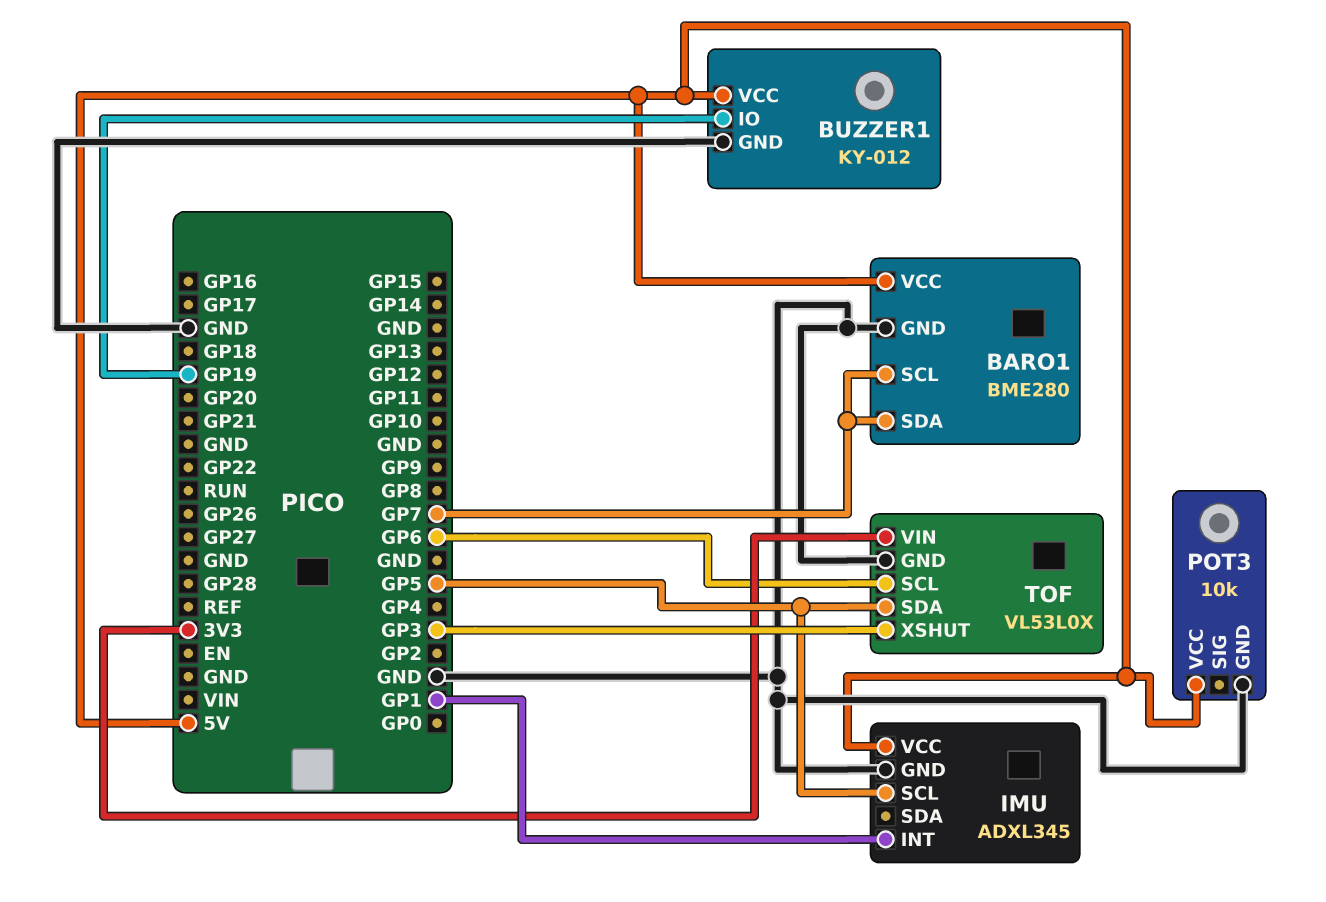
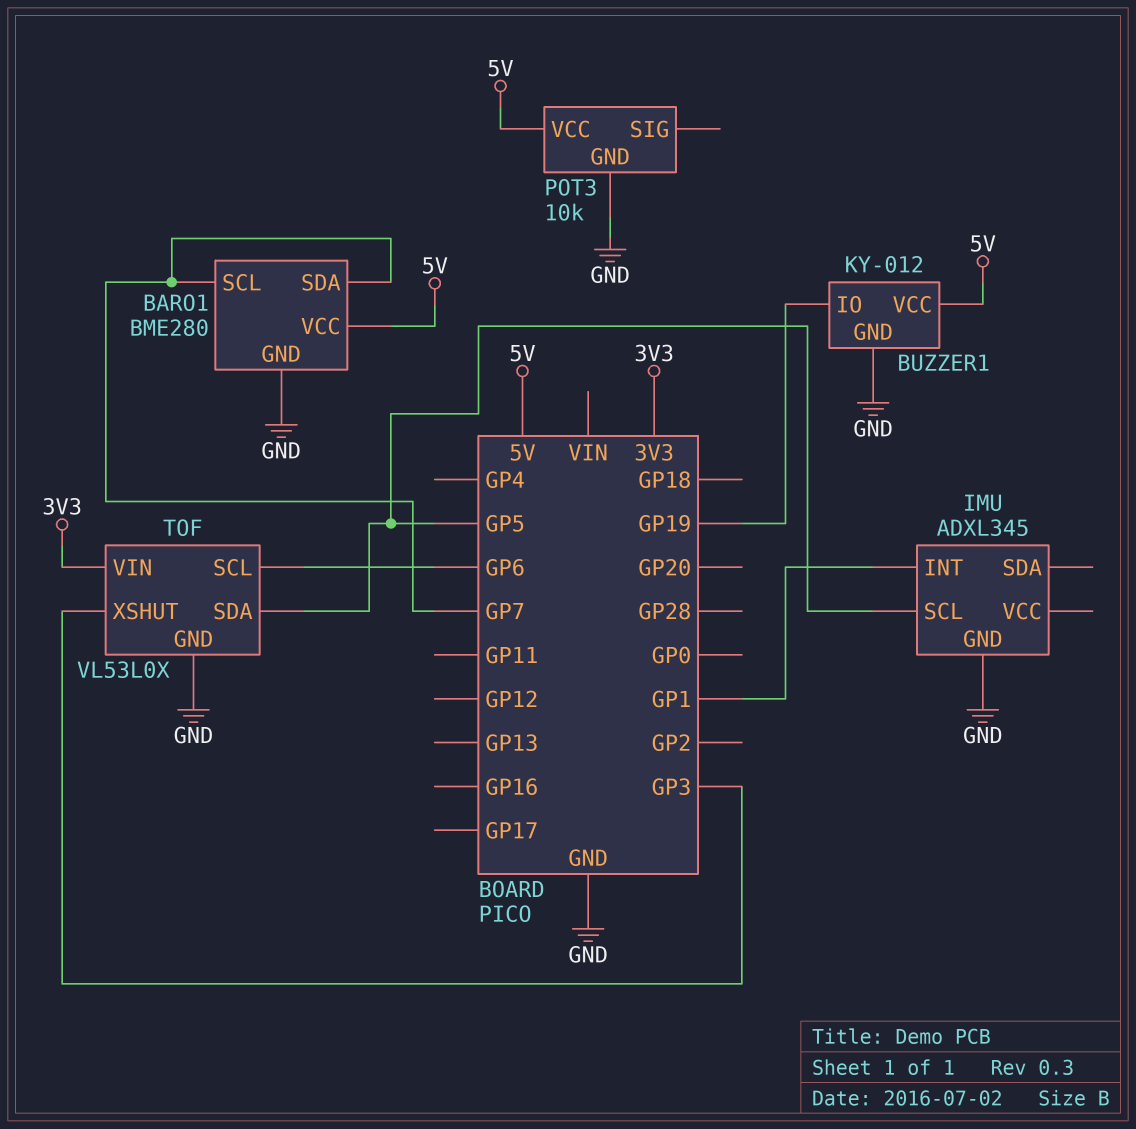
IMU pin VCC: 5V -> none

